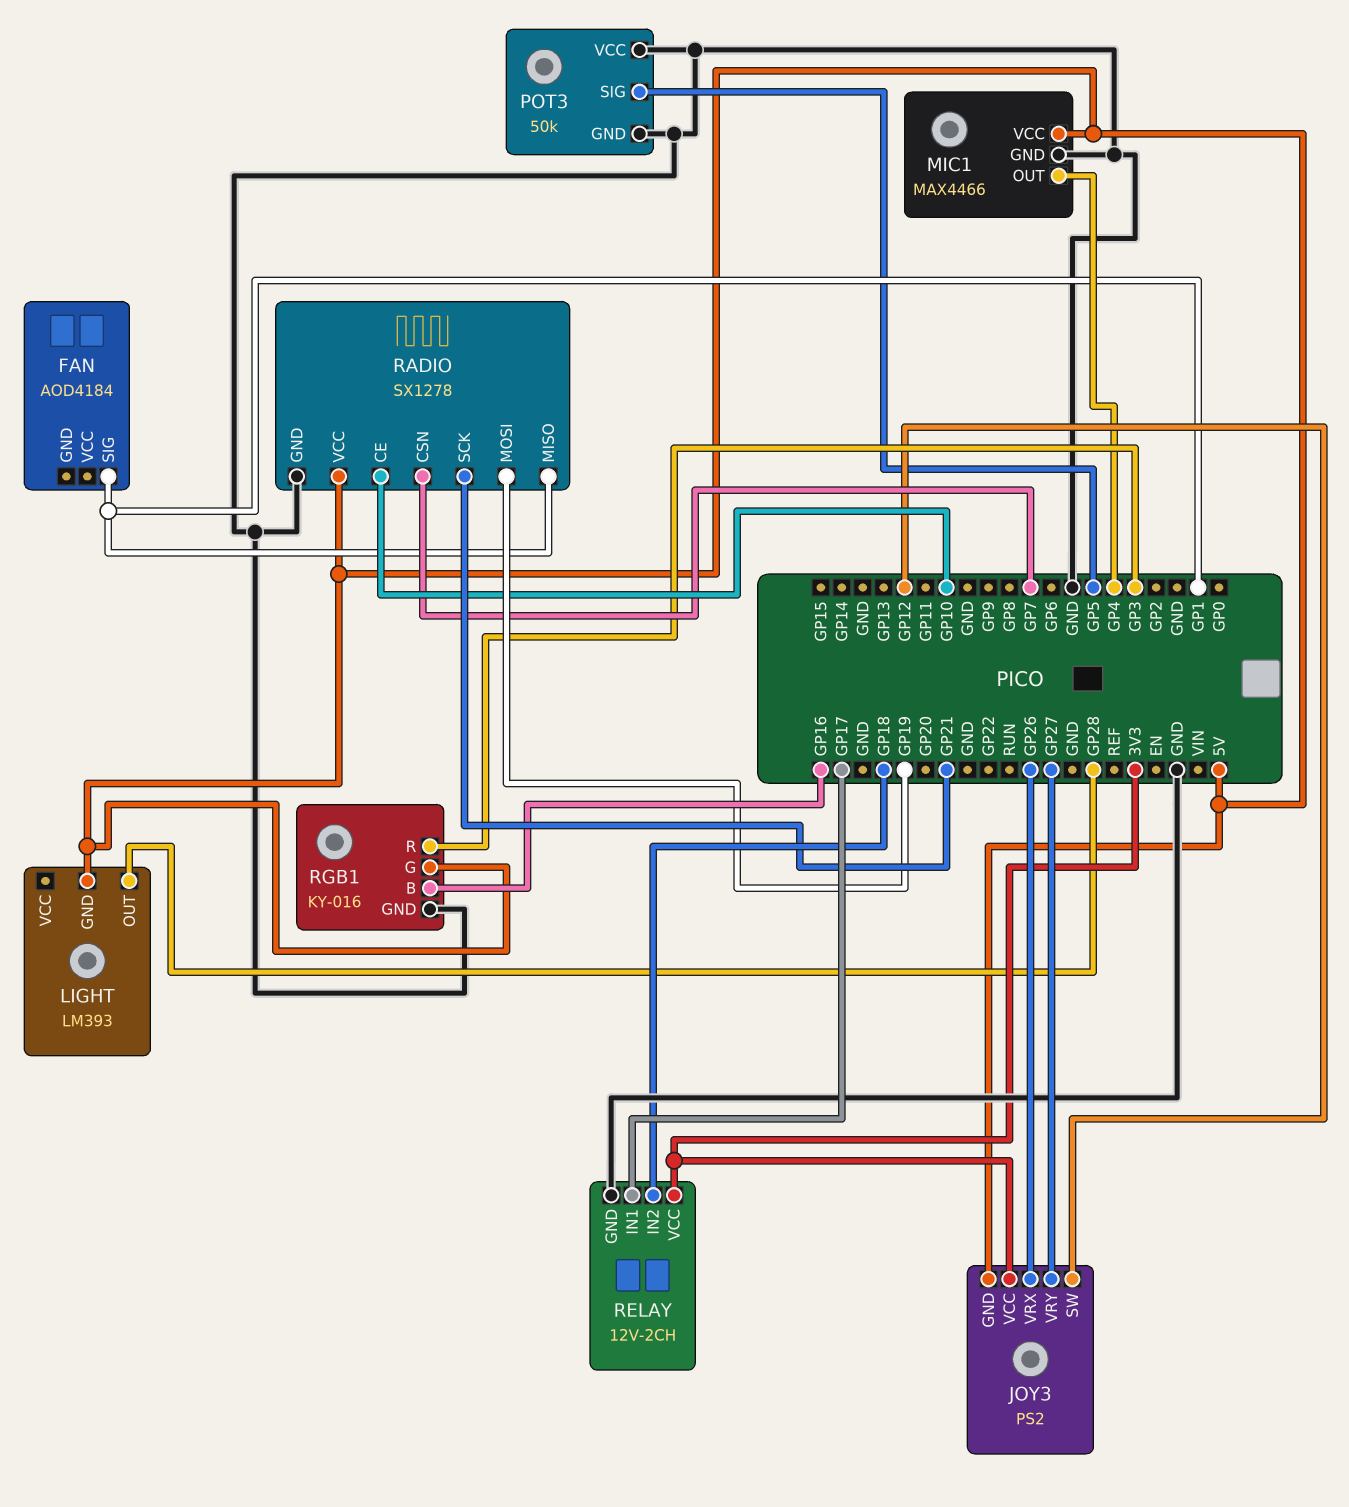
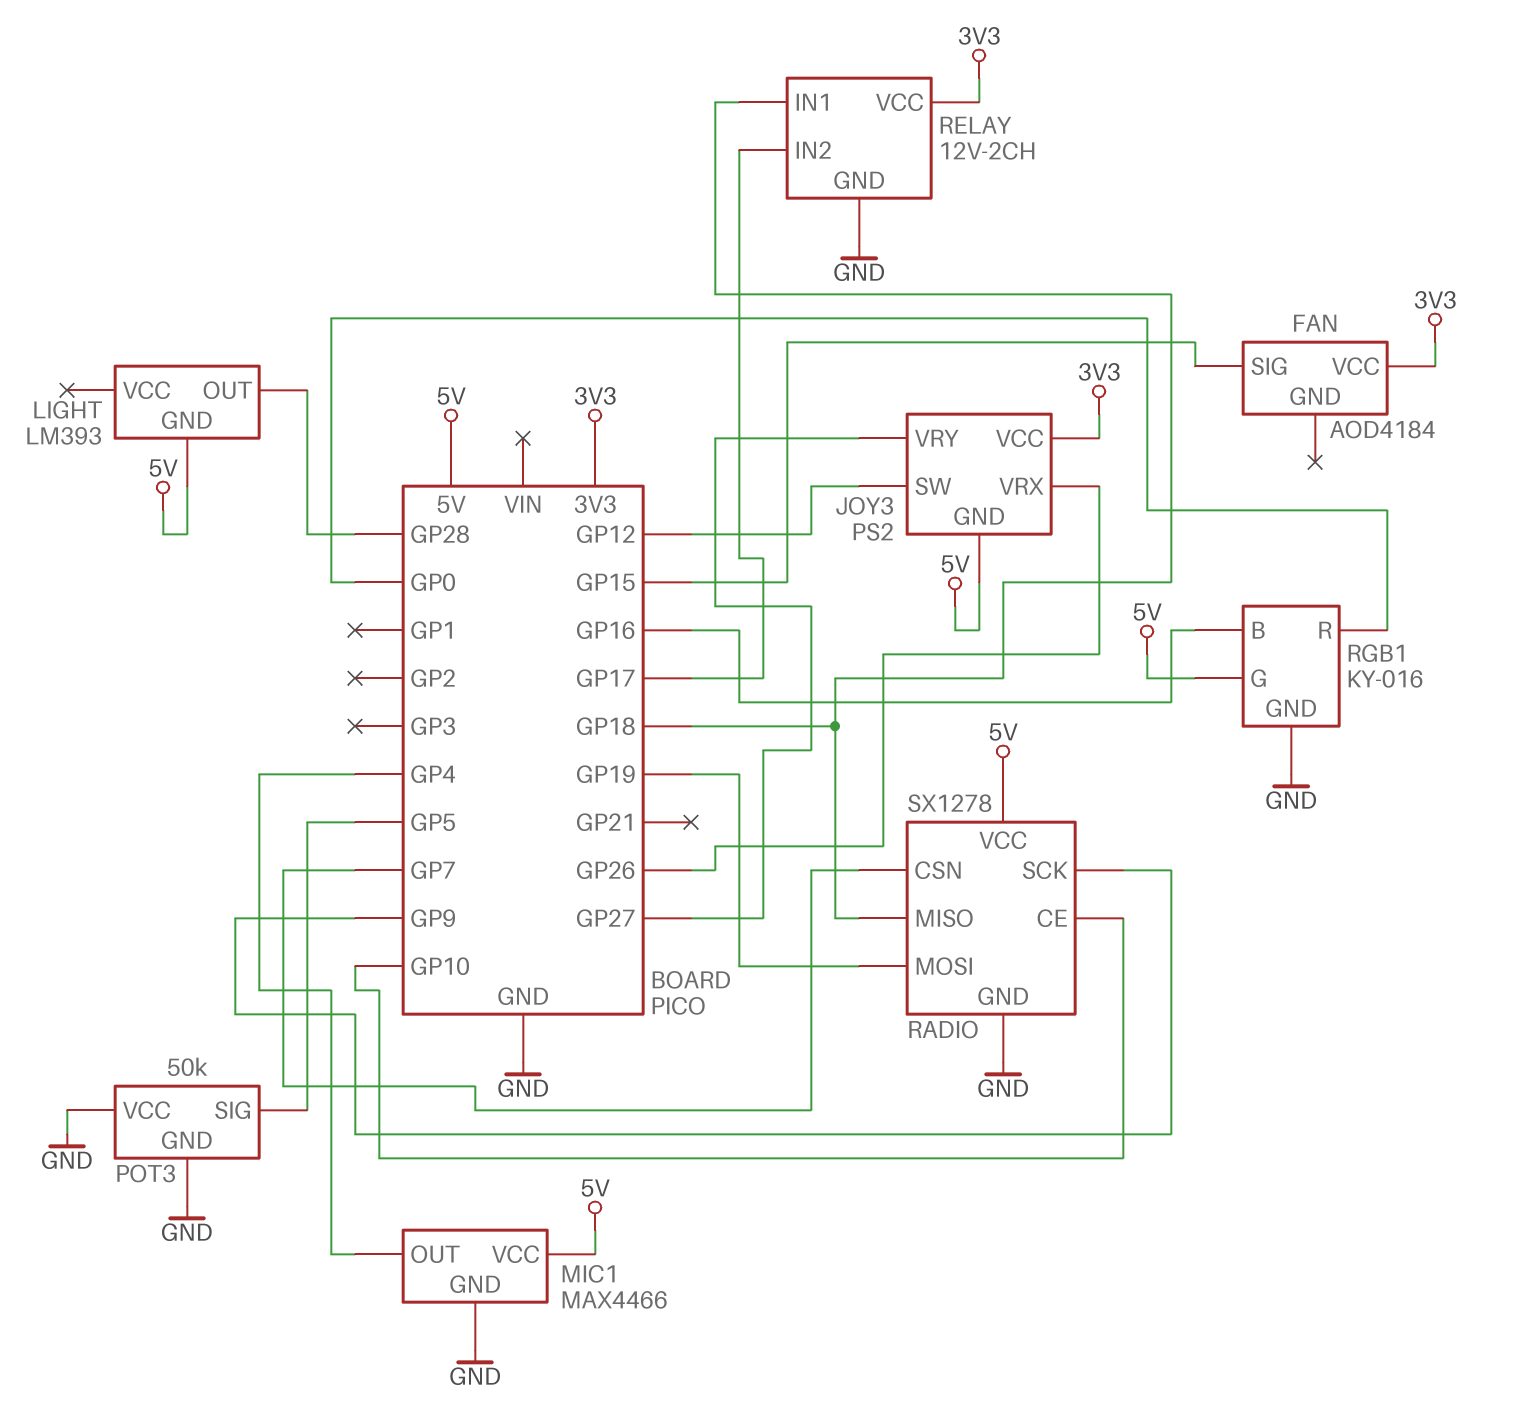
FAN pin SIG: GP1 -> GP15
FAN pin VCC: none -> 3V3
RADIO pin MISO: GP1 -> GP18
RADIO pin SCK: GP21 -> GP9
RELAY pin IN1: GP17 -> GP18
RELAY pin IN2: GP18 -> GP17
RGB1 pin R: GP3 -> GP0

